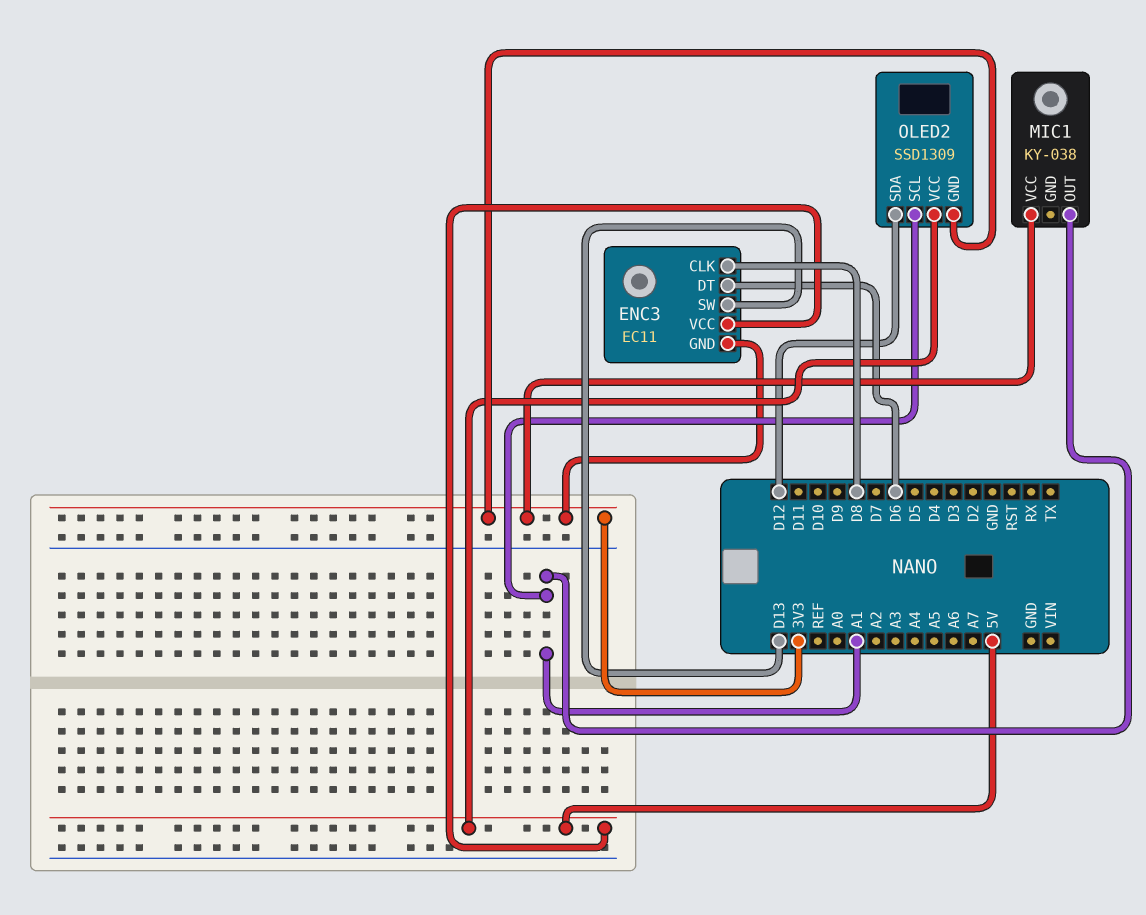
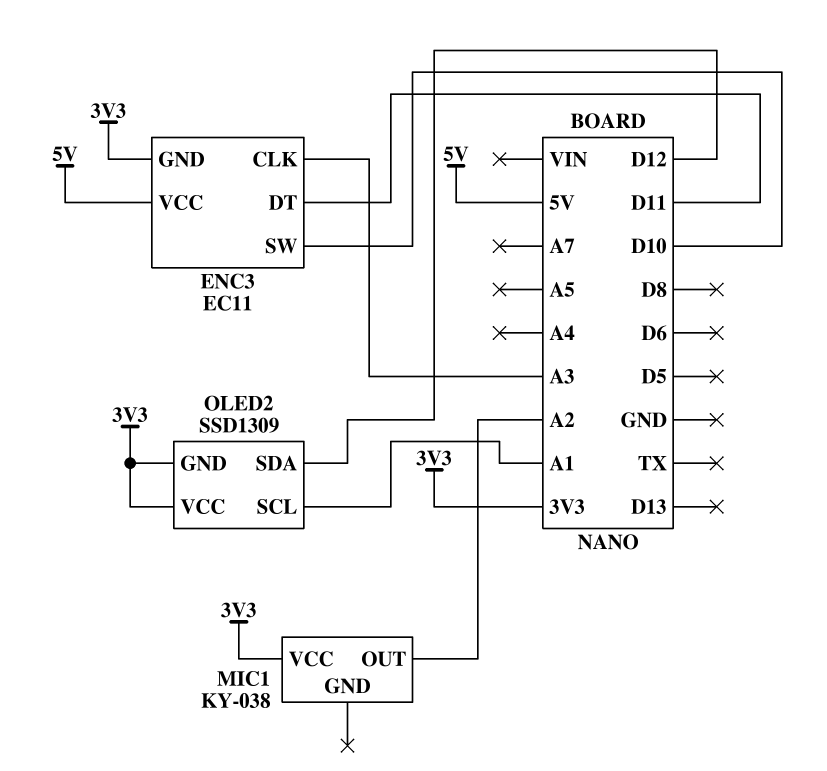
ENC3 pin CLK: D8 -> A3
ENC3 pin DT: D6 -> D11
ENC3 pin SW: D13 -> D10
MIC1 pin OUT: A1 -> A2
OLED2 pin VCC: 5V -> 3V3

